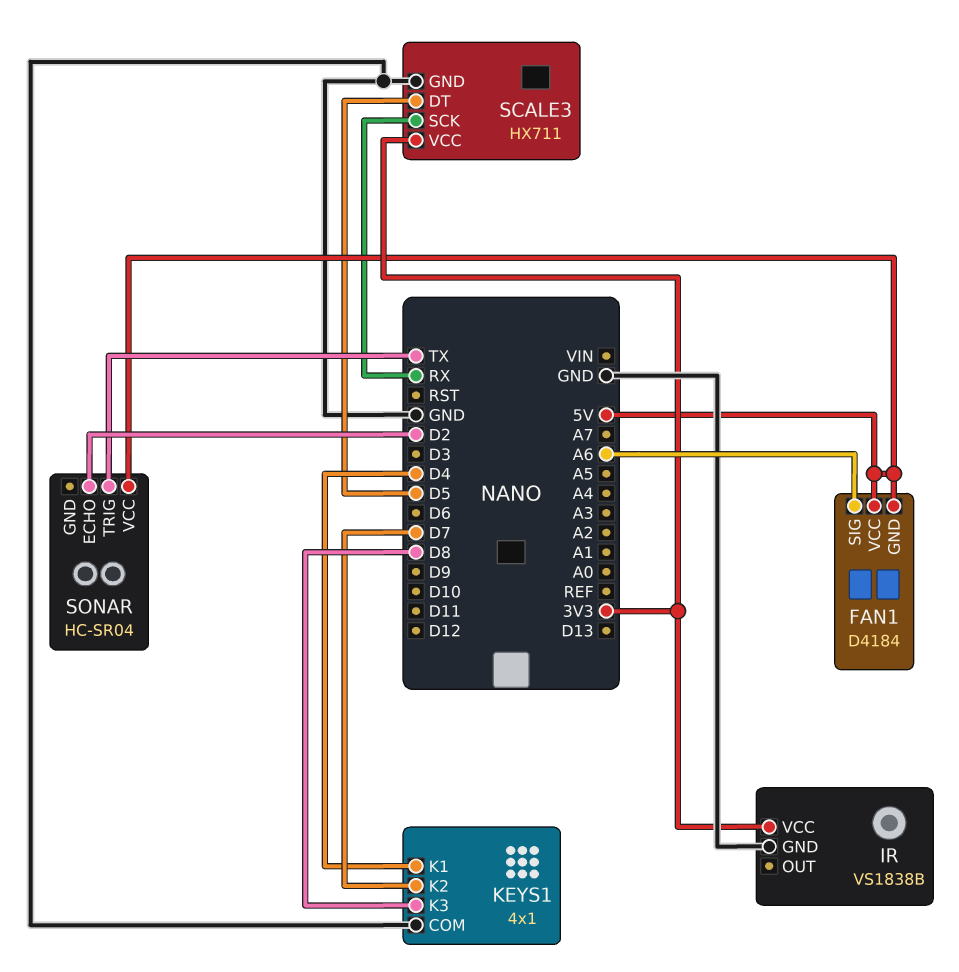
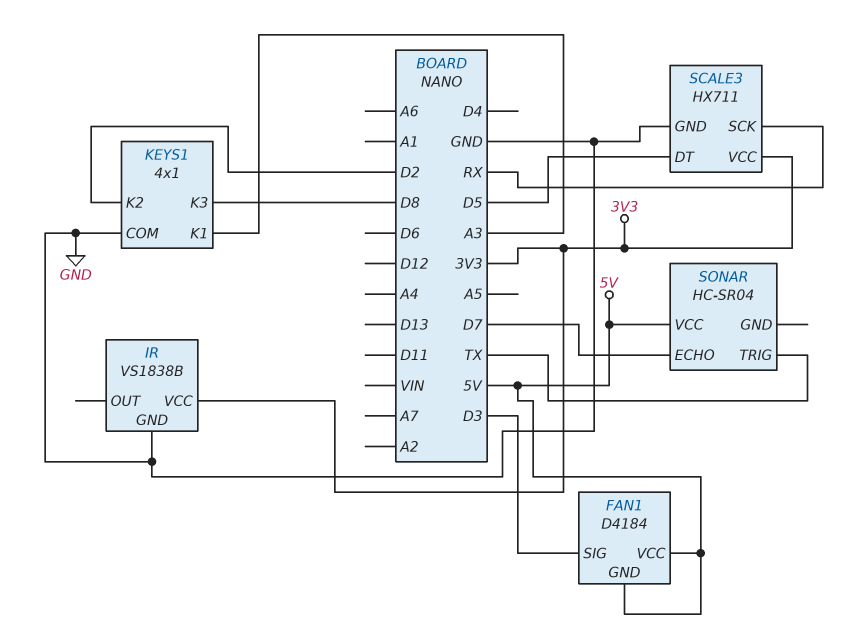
FAN1 pin SIG: A6 -> D3
KEYS1 pin K1: D4 -> A3
KEYS1 pin K2: D7 -> D2
SONAR pin ECHO: D2 -> D7

